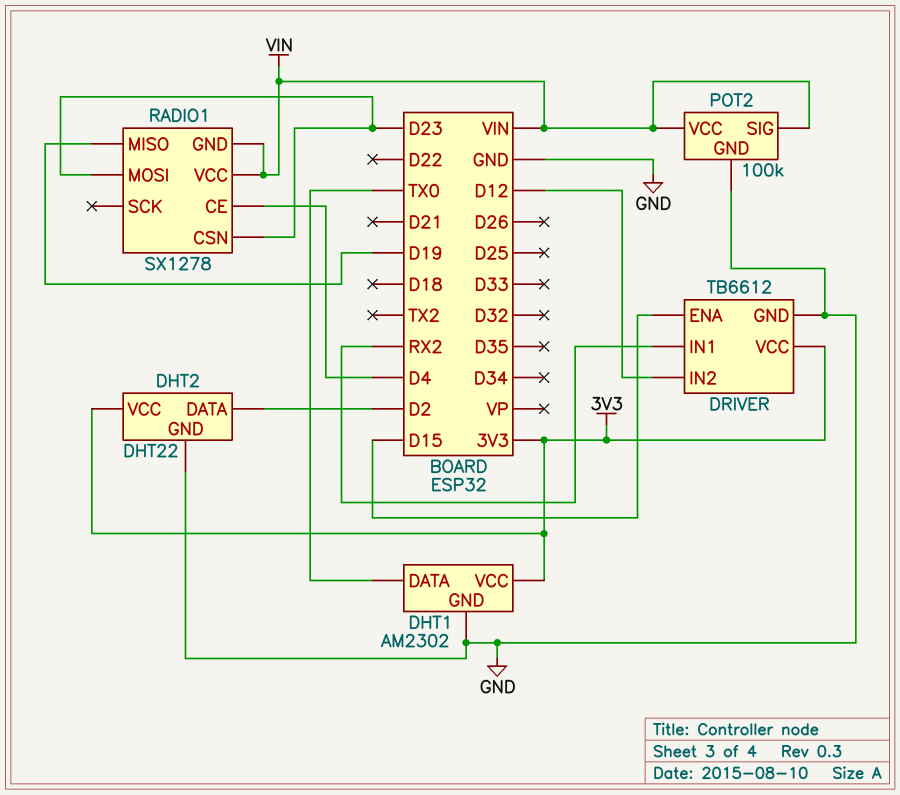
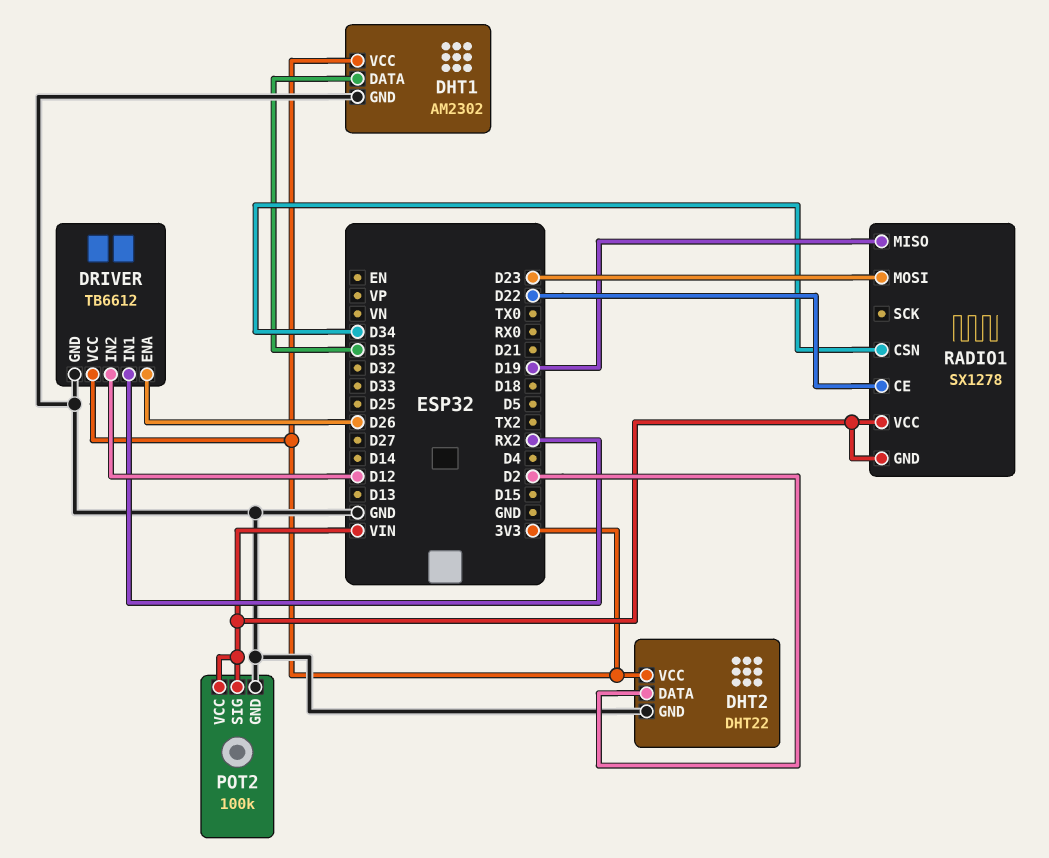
DHT1 pin DATA: TX0 -> D35
DRIVER pin ENA: D15 -> D26
RADIO1 pin CE: D4 -> D22
RADIO1 pin CSN: D23 -> D34

